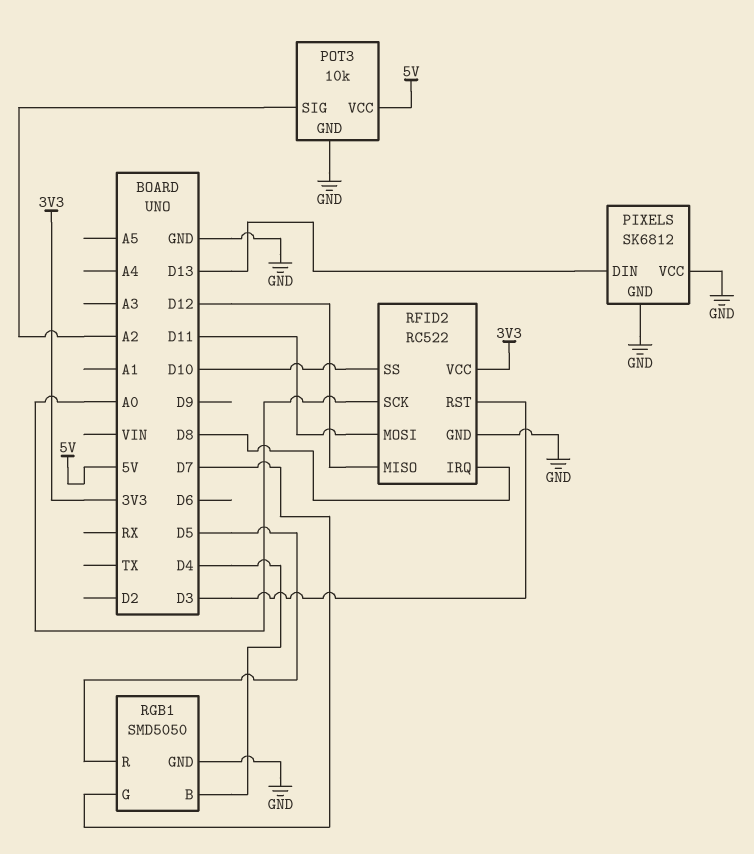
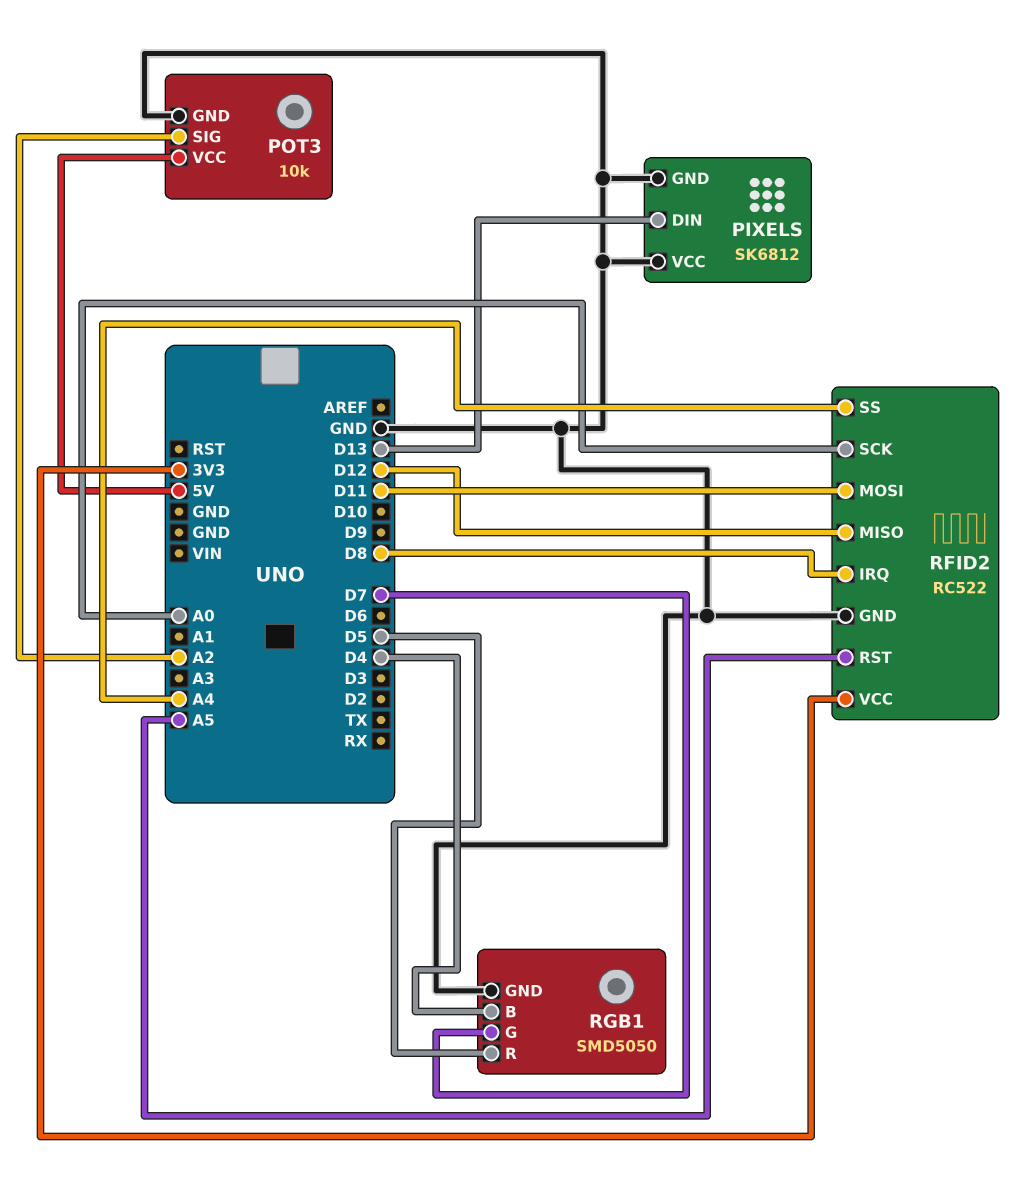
RFID2 pin RST: D3 -> A5
RFID2 pin SS: D10 -> A4

